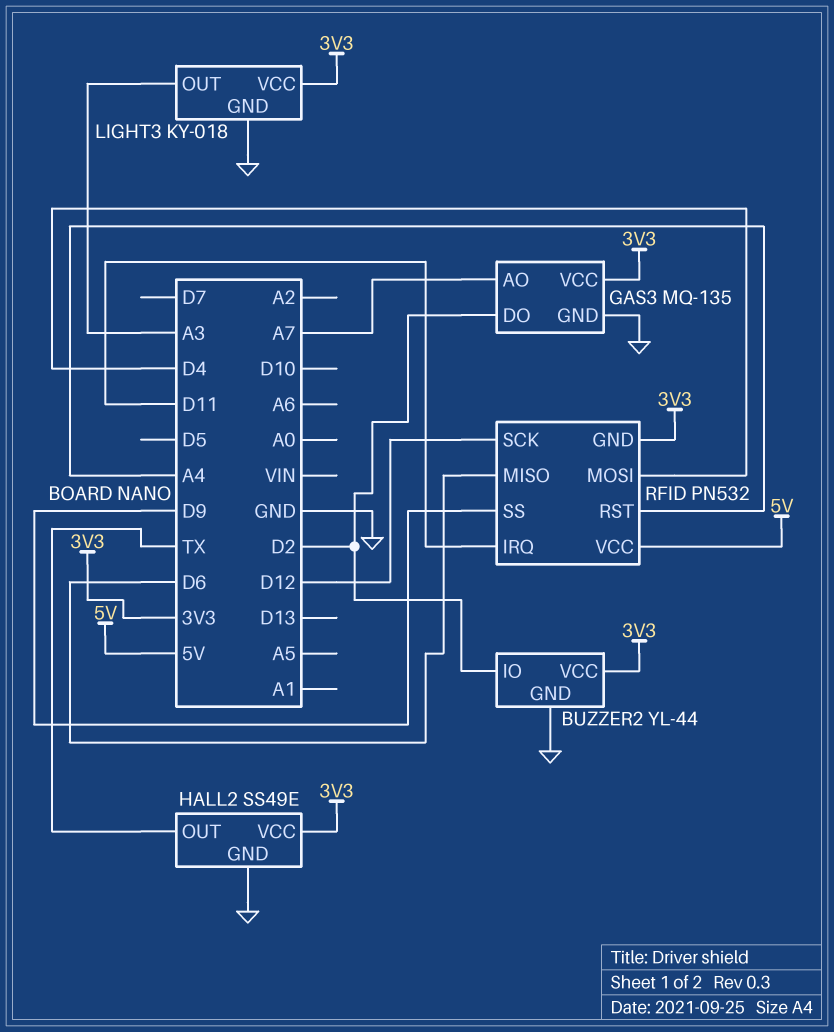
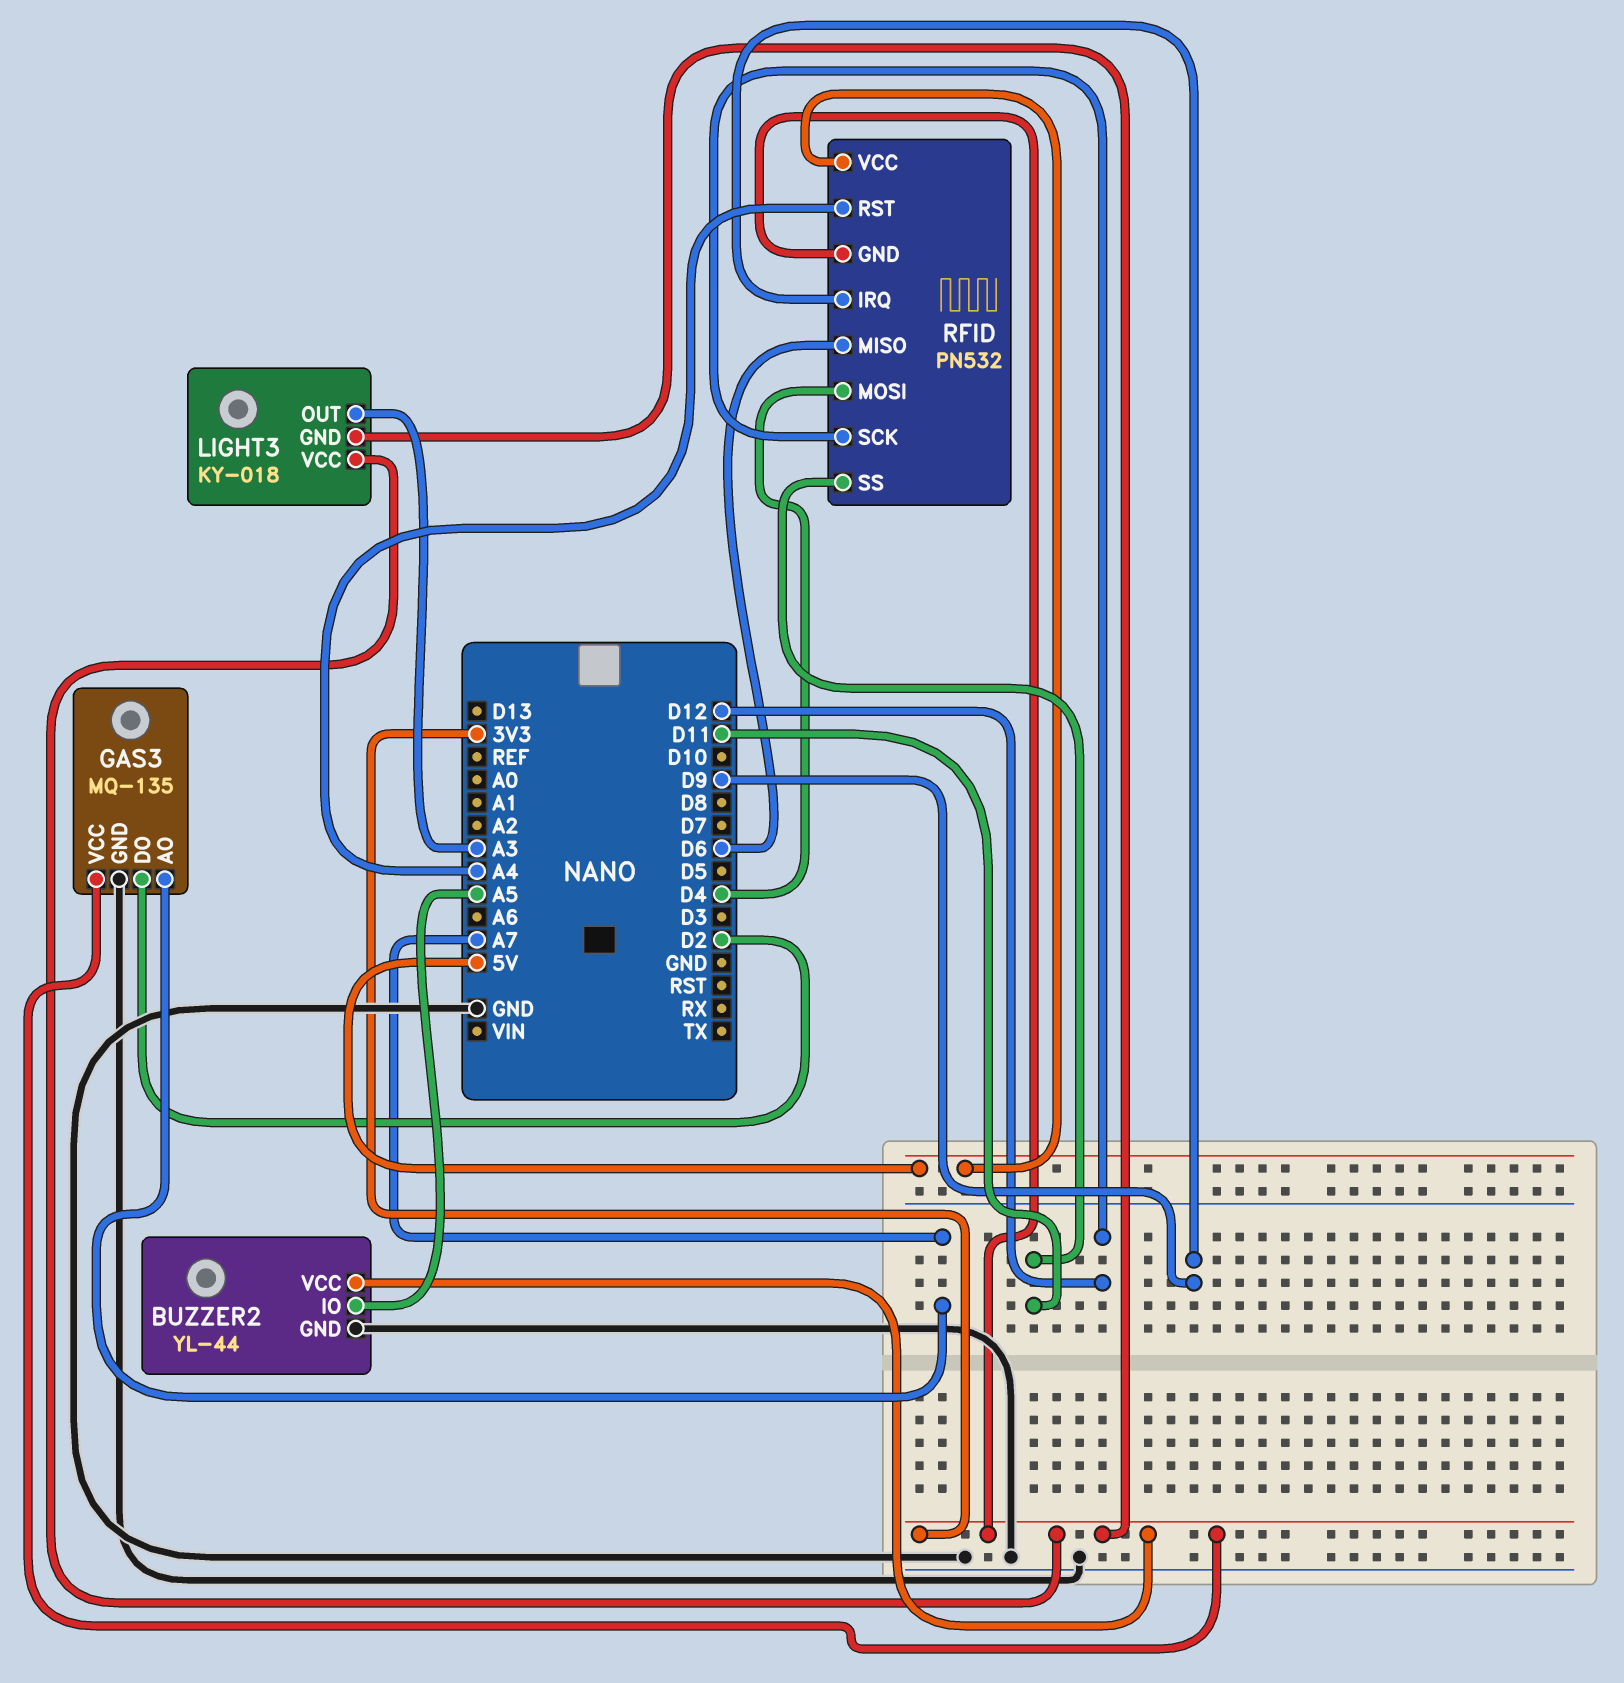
BUZZER2 pin IO: D2 -> A5
HALL2: SS49E -> none
HALL2 pin GND: GND -> none
HALL2 pin OUT: TX -> none
HALL2 pin VCC: 3V3 -> none
LIGHT3 pin GND: GND -> 3V3
RFID pin IRQ: D11 -> D9
RFID pin SS: D9 -> D11

